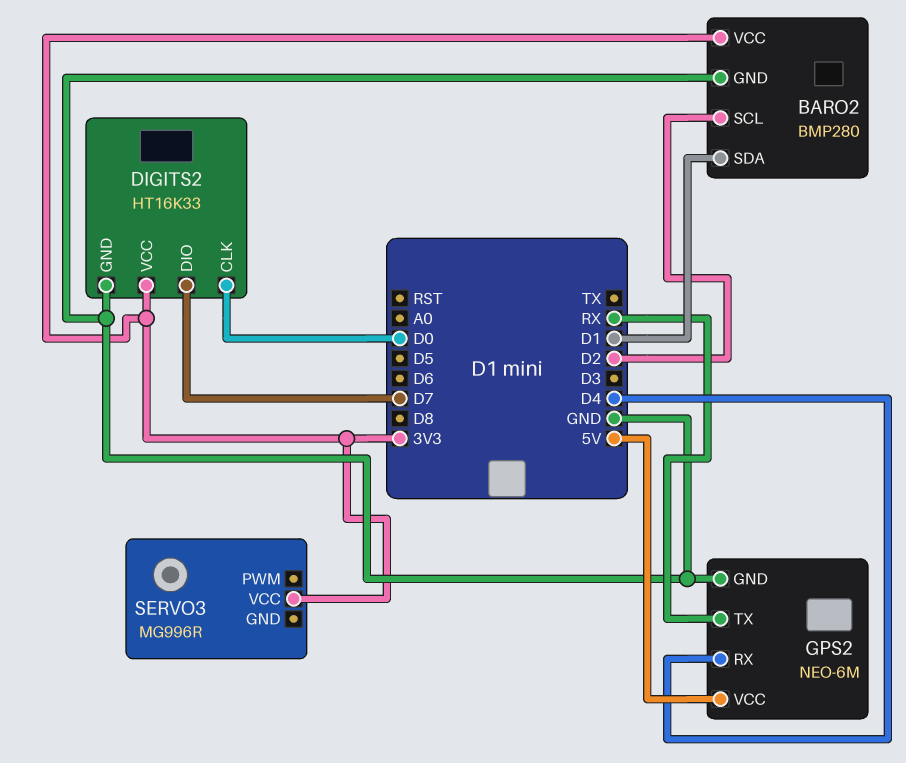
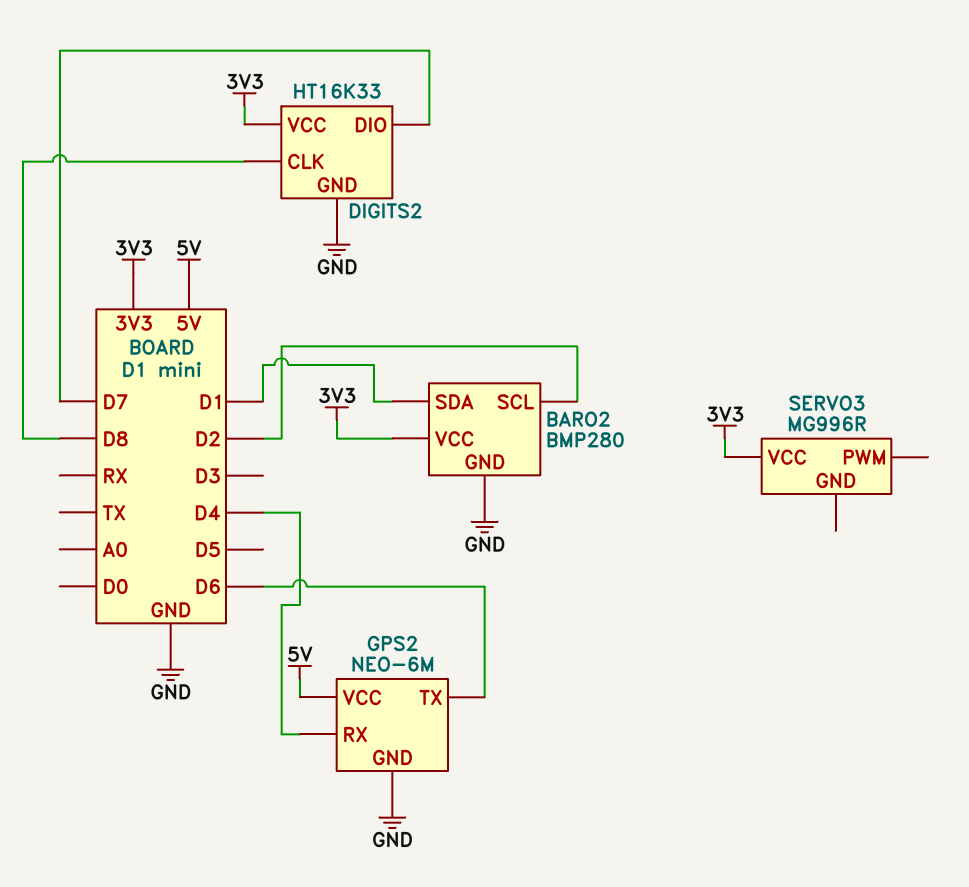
DIGITS2 pin CLK: D0 -> D8
GPS2 pin TX: RX -> D6

